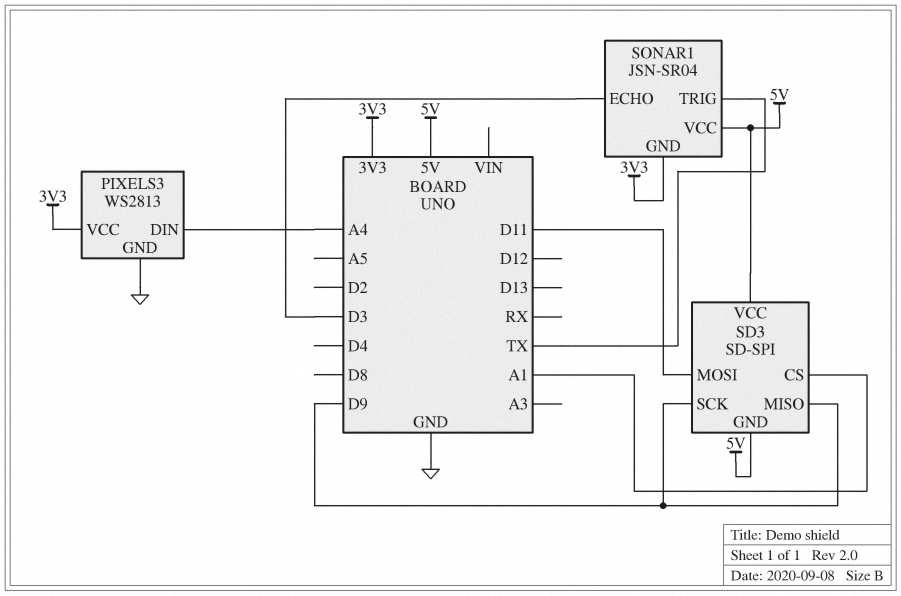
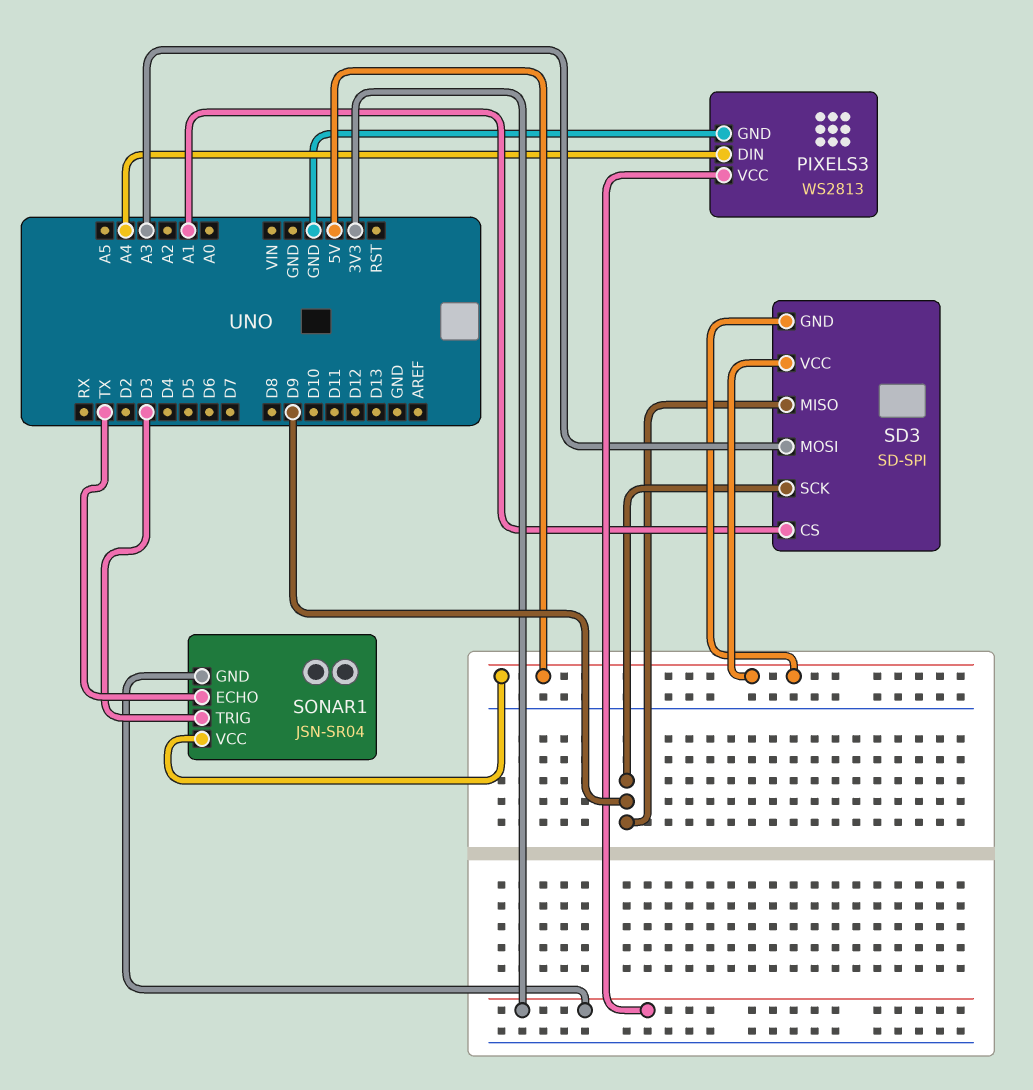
SD3 pin MOSI: D11 -> A3
SONAR1 pin ECHO: D3 -> TX
SONAR1 pin TRIG: TX -> D3

